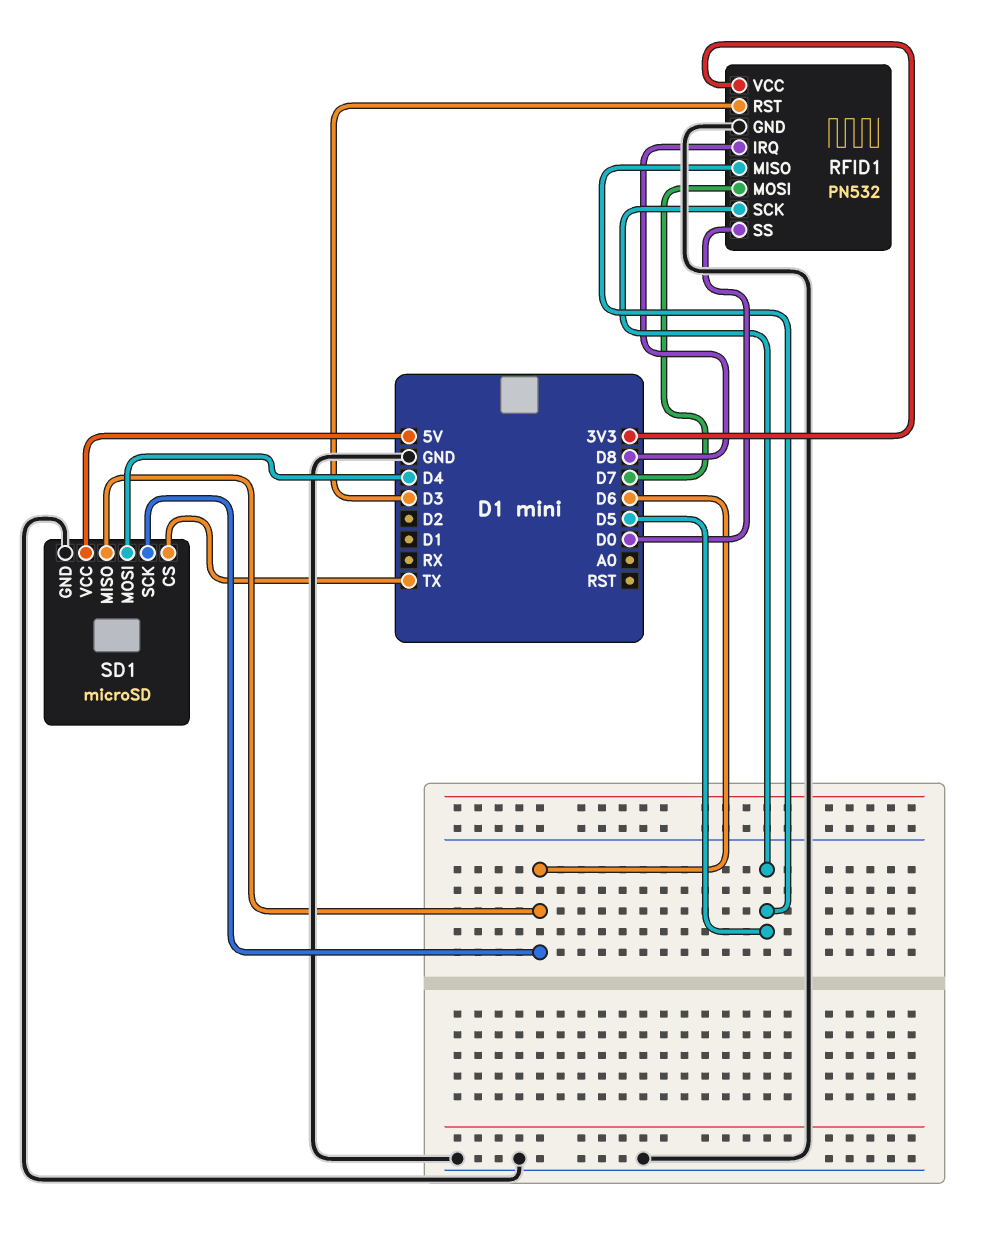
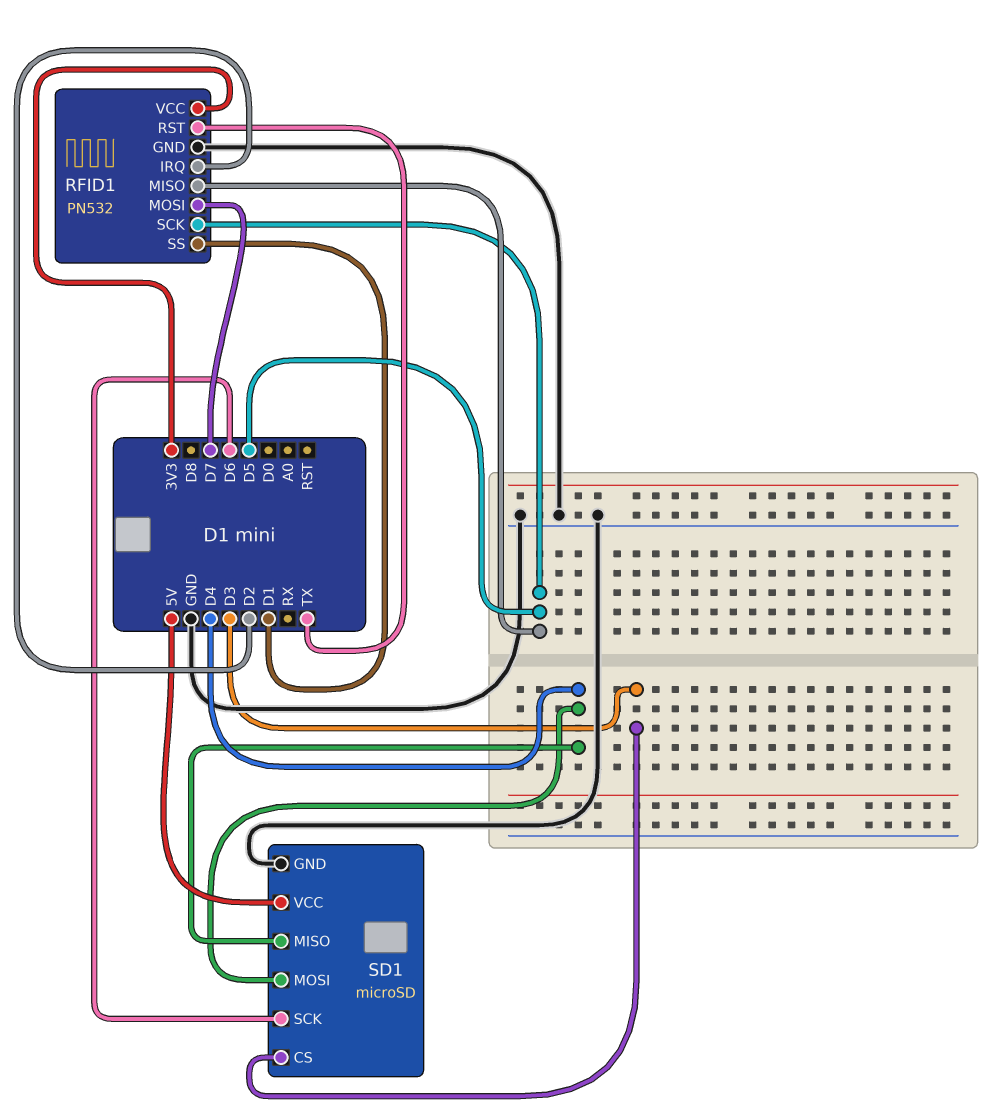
RFID1 pin IRQ: D8 -> D2
RFID1 pin RST: D3 -> TX
RFID1 pin SS: D0 -> D1
SD1 pin CS: TX -> D3
SD1 pin MISO: D6 -> D4

